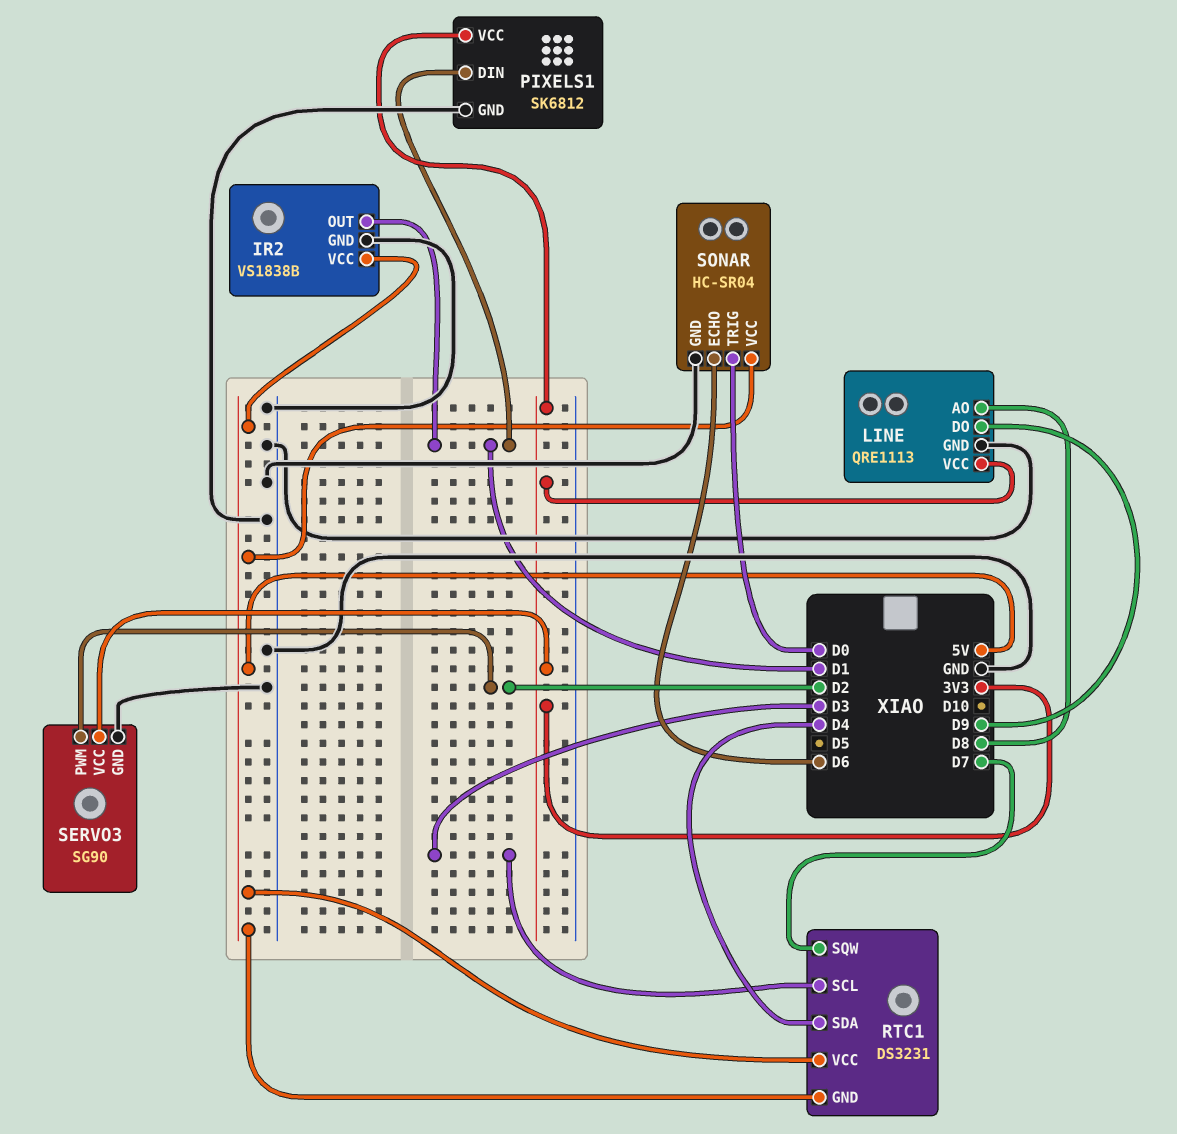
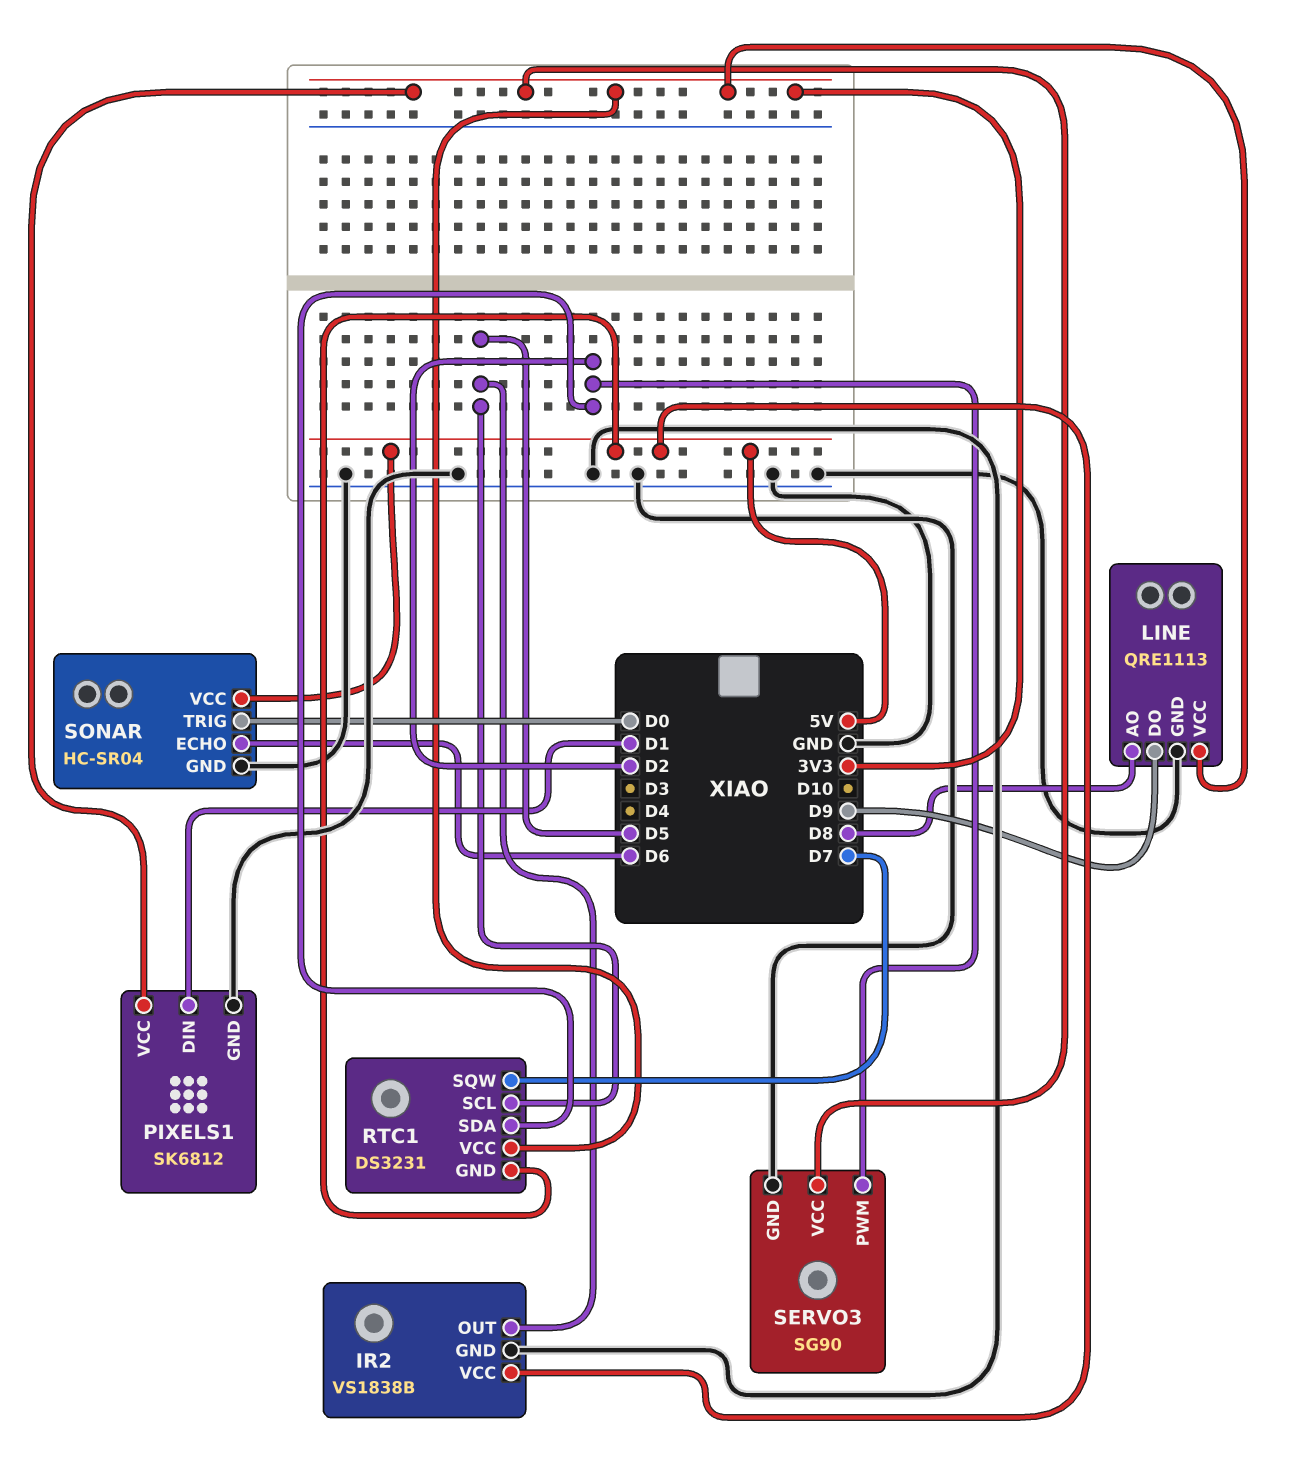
IR2 pin OUT: D1 -> D5
RTC1 pin SCL: D3 -> D5
RTC1 pin SDA: D4 -> D2
RTC1 pin VCC: 5V -> 3V3

